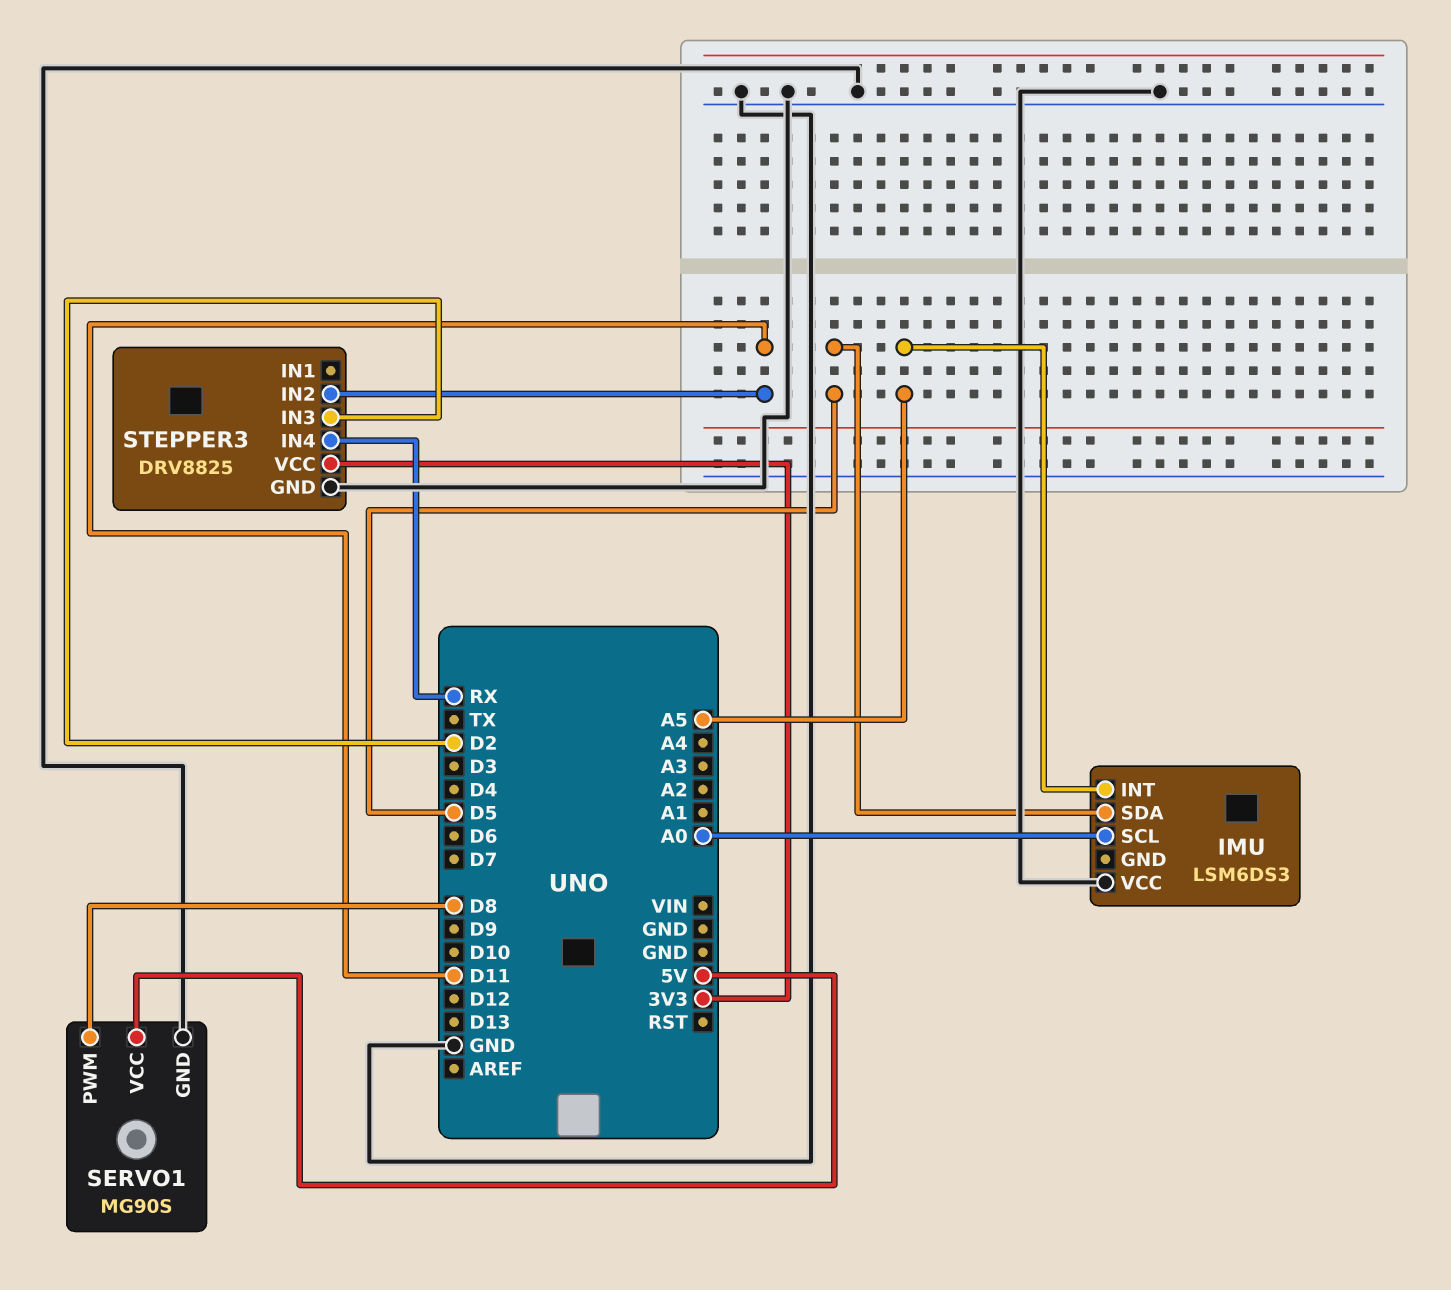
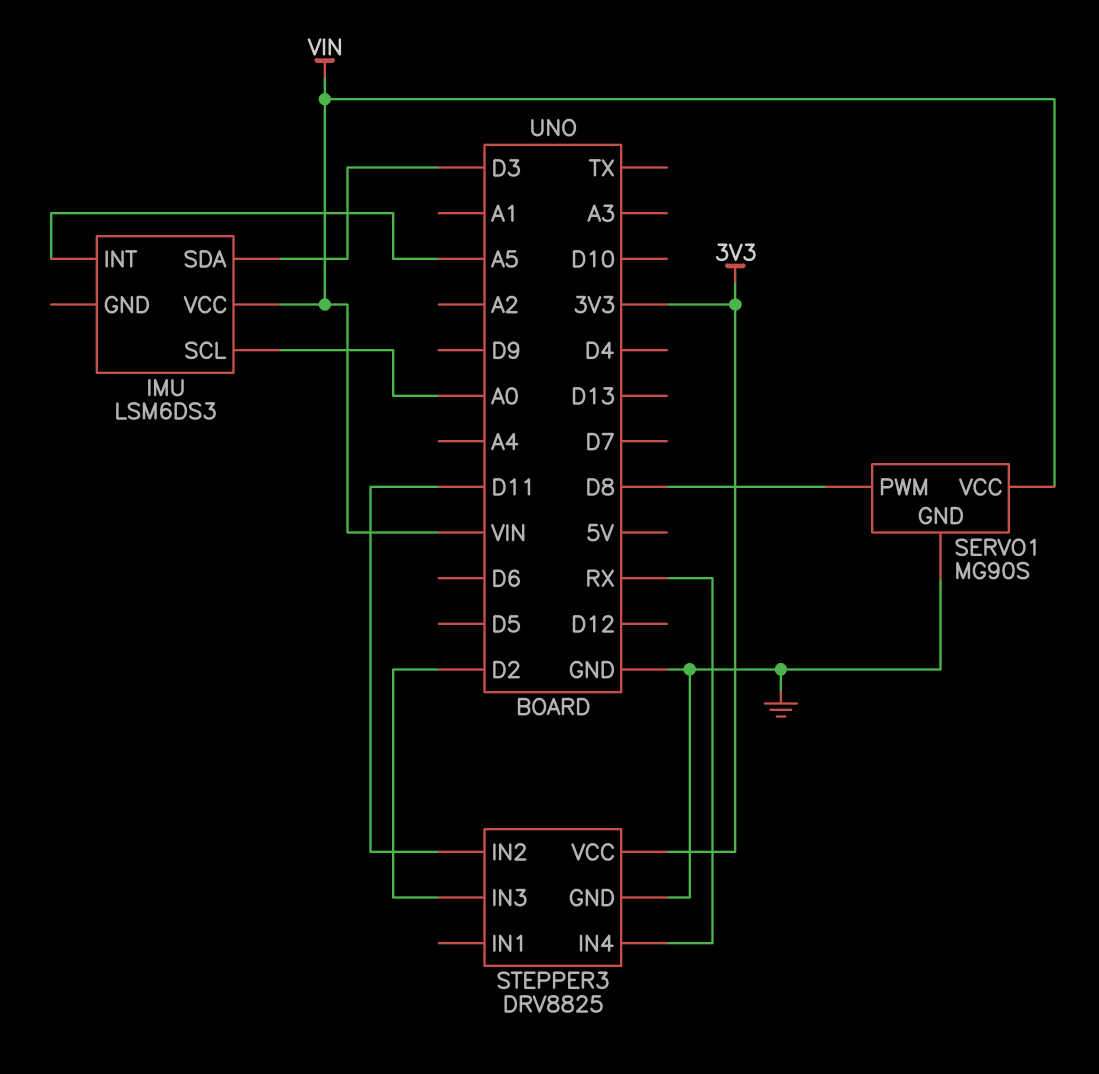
IMU pin SDA: D5 -> D3
IMU pin VCC: GND -> VIN
SERVO1 pin VCC: 5V -> VIN

